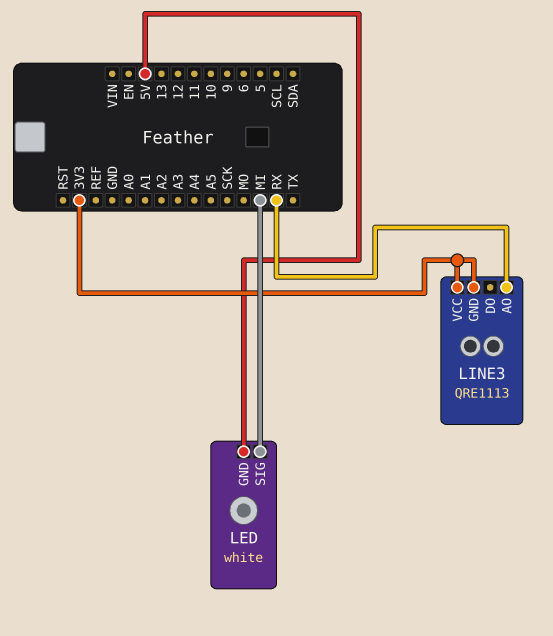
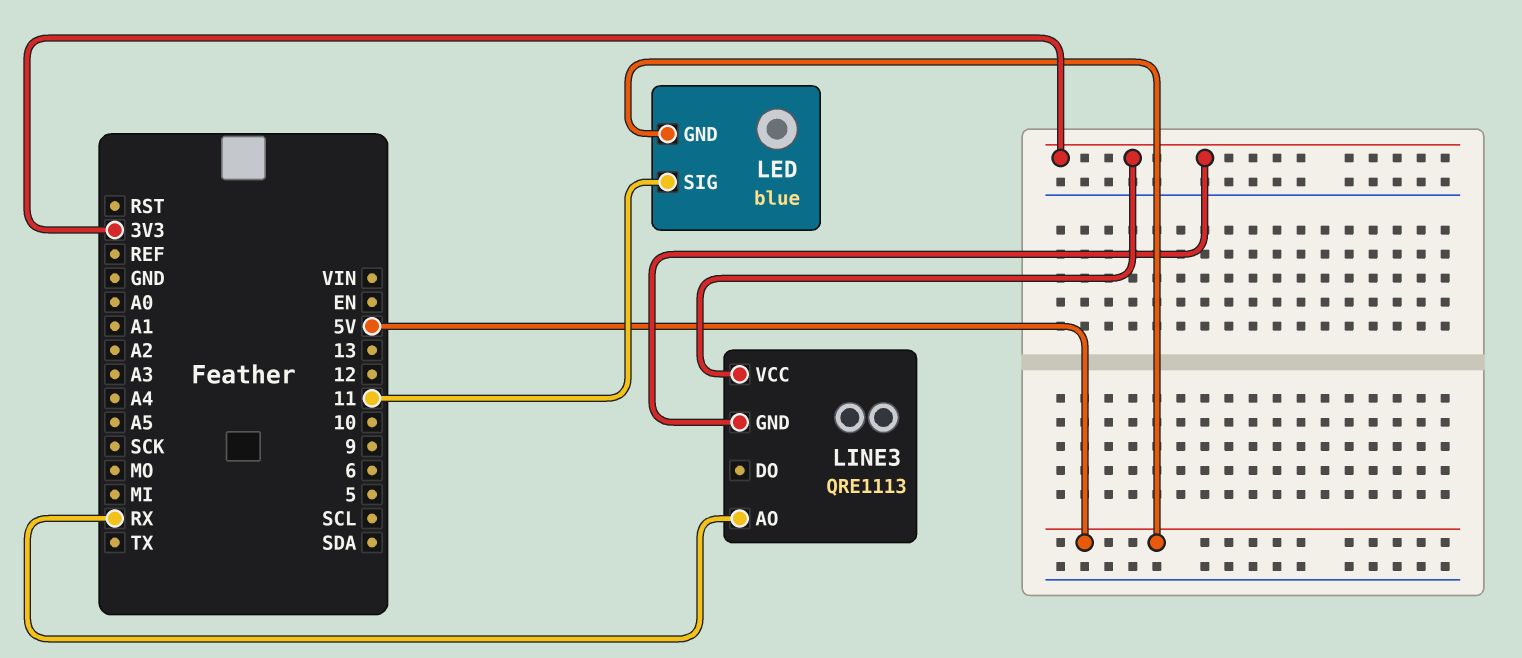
LED: white -> blue
LED pin SIG: MI -> 11

